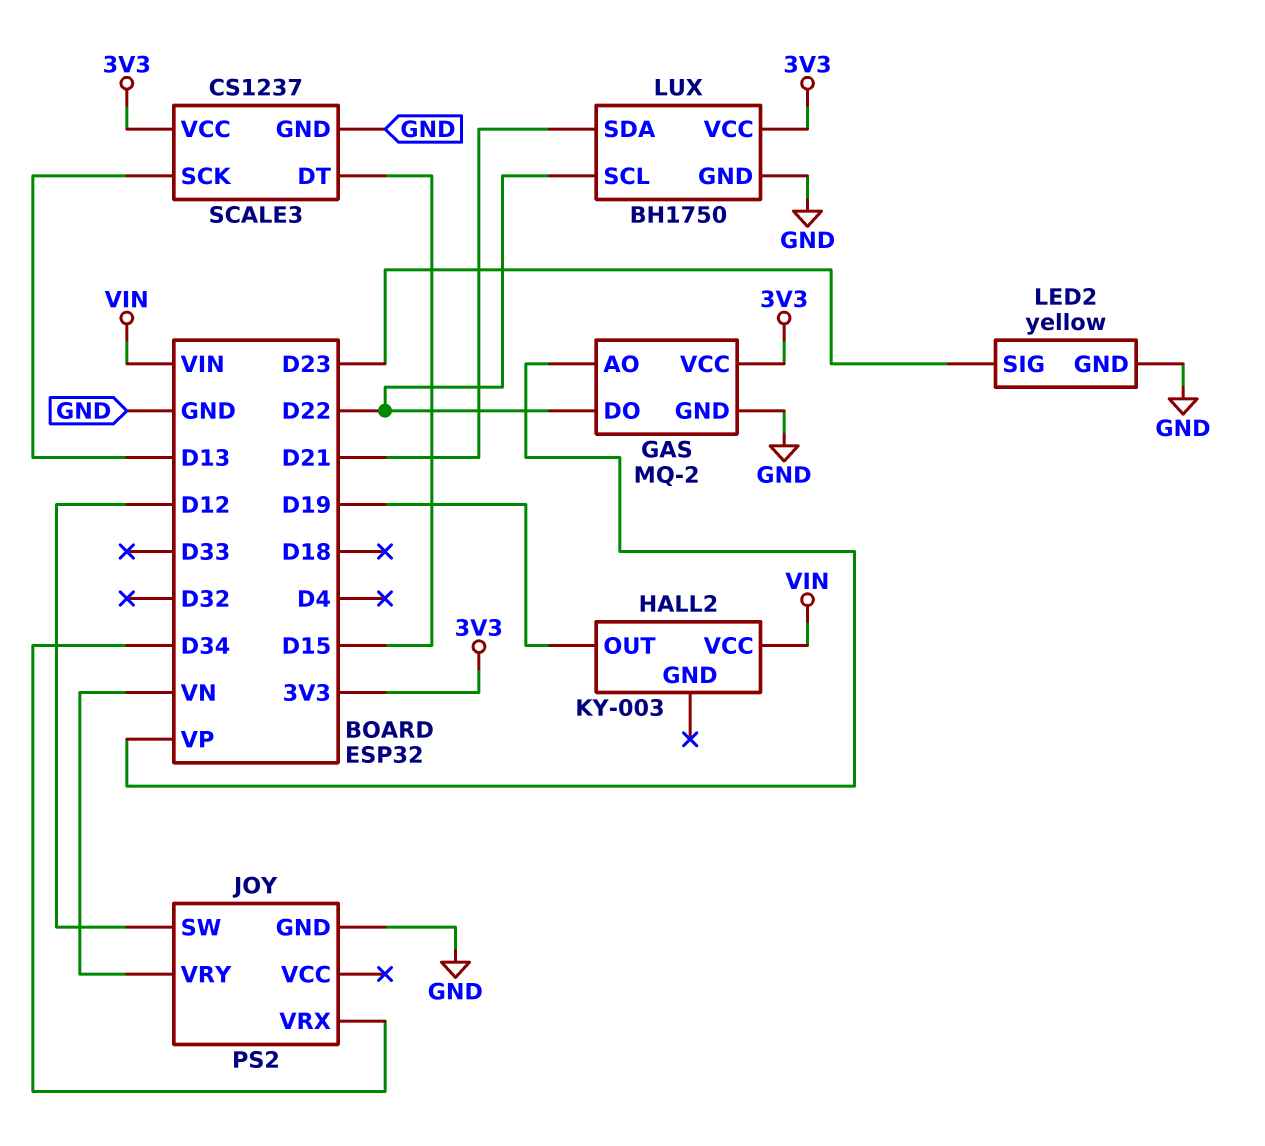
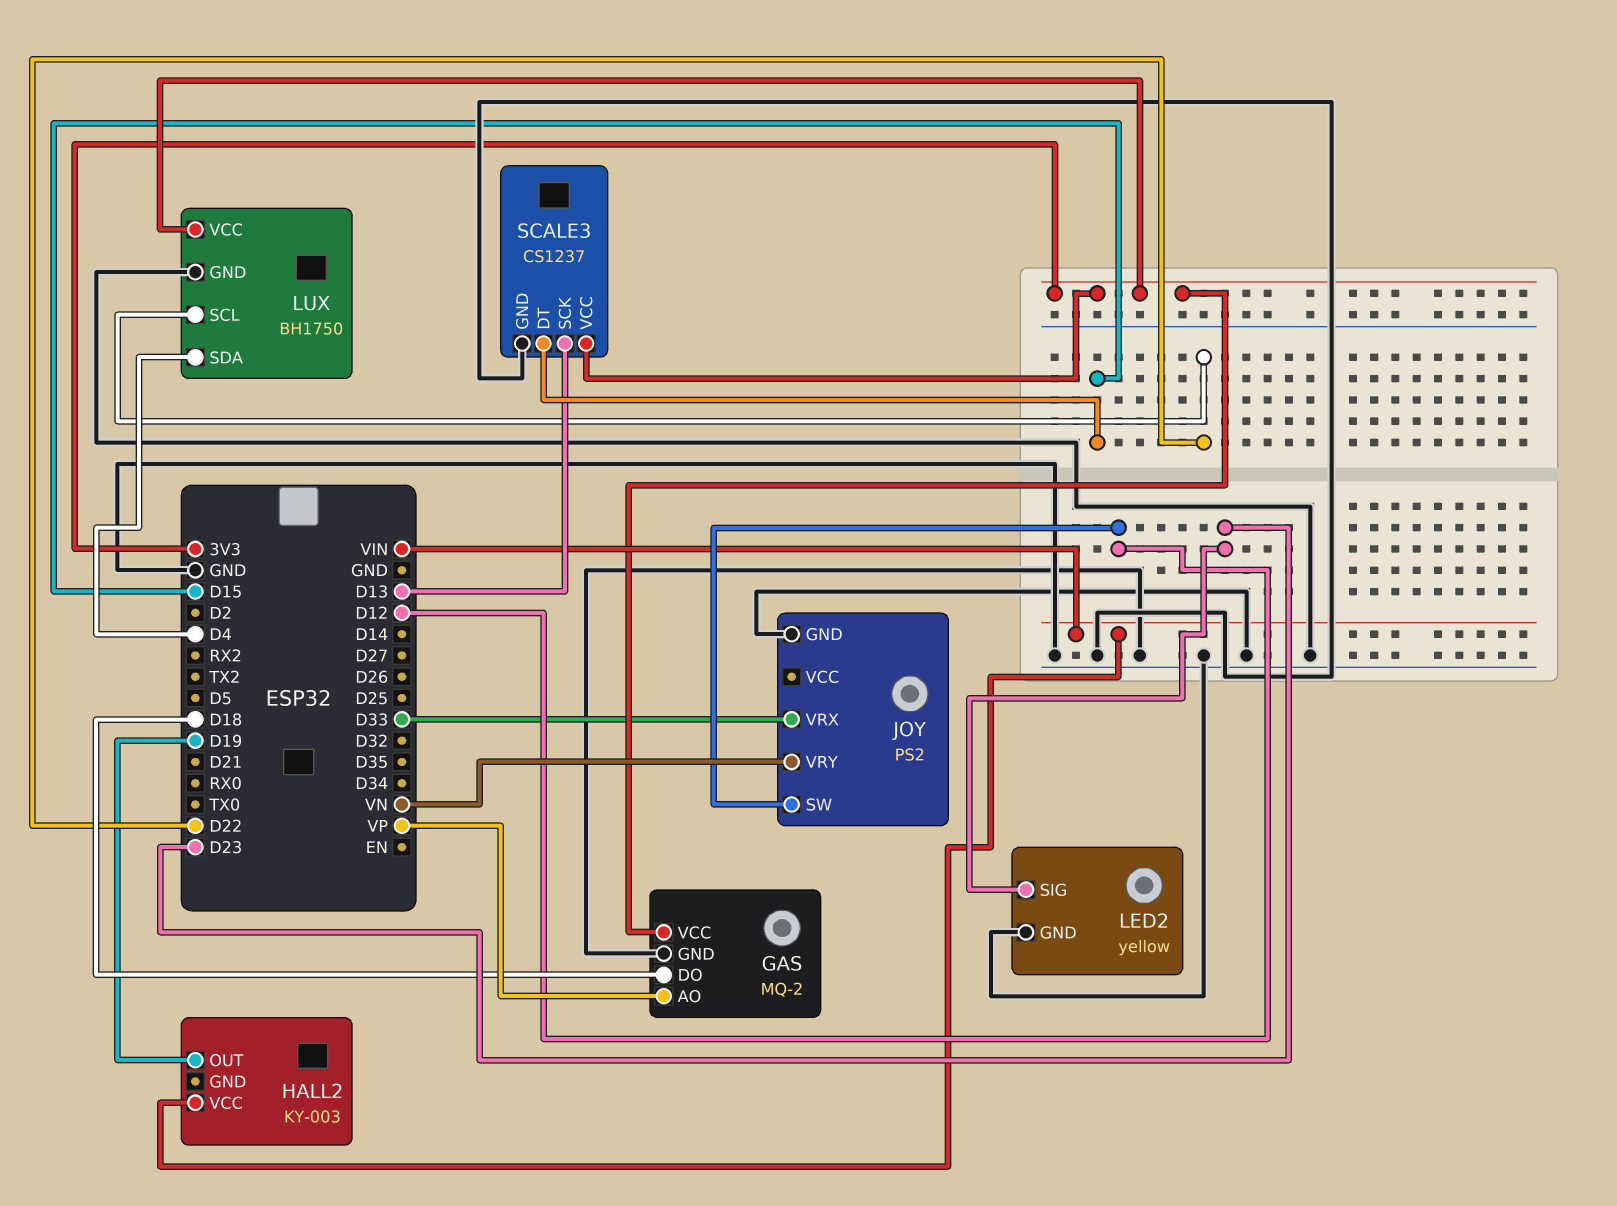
GAS pin DO: D22 -> D18
JOY pin VRX: D34 -> D33
LUX pin SDA: D21 -> D4

